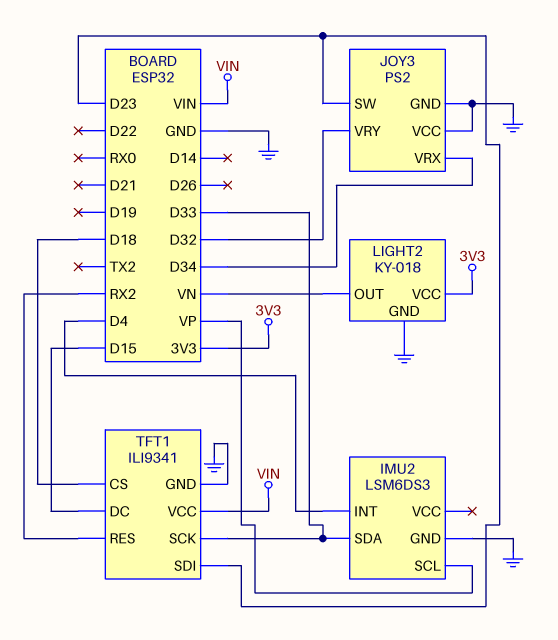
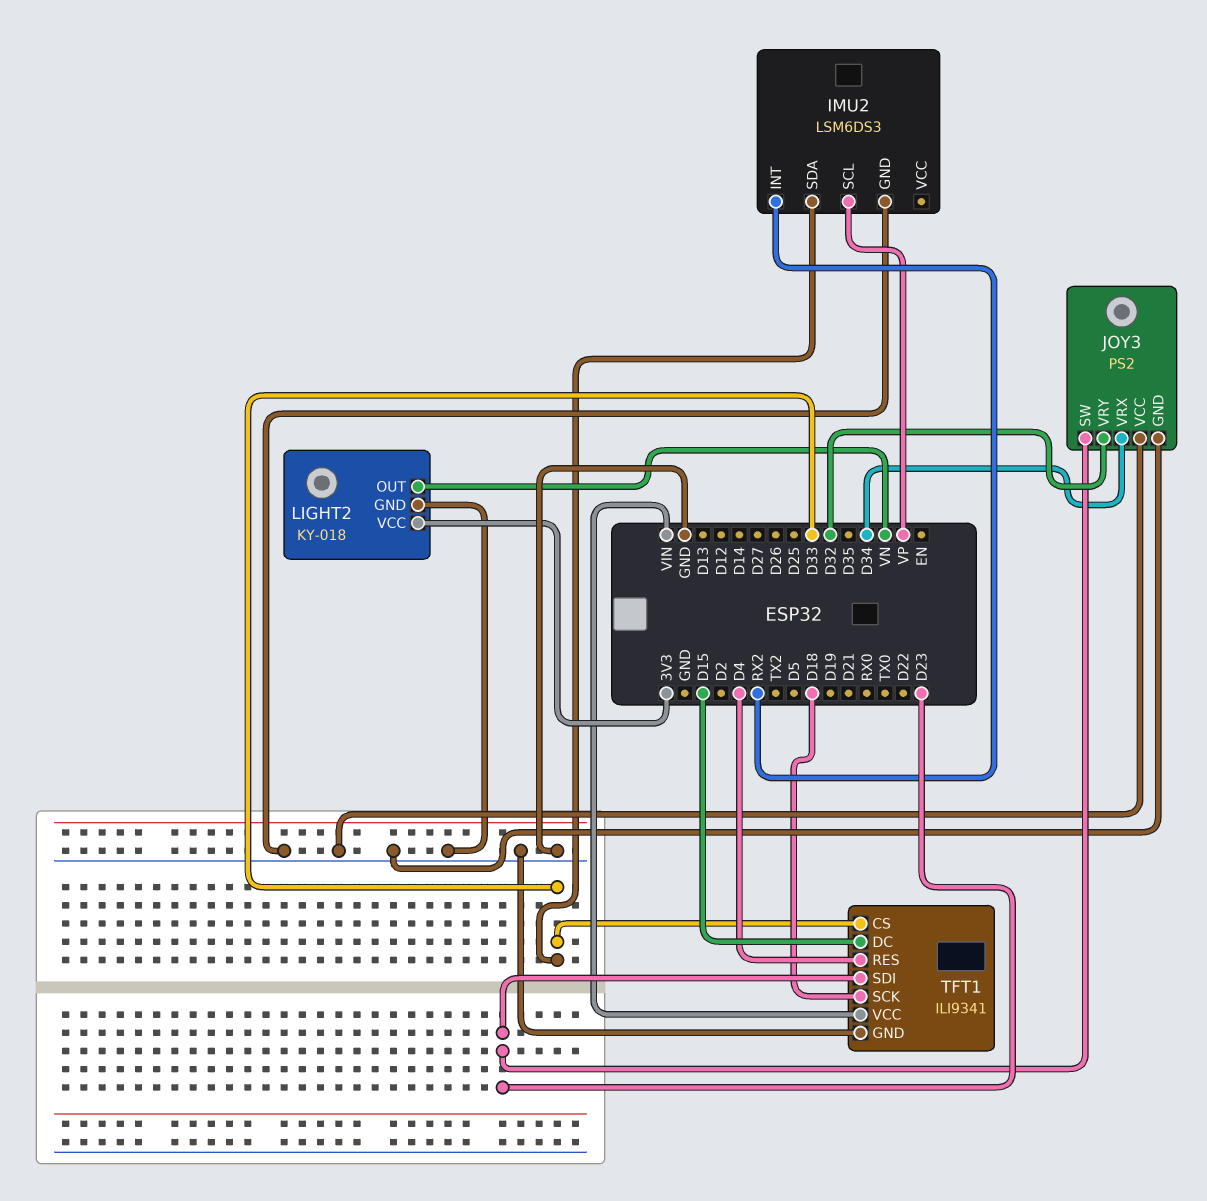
IMU2 pin INT: D4 -> RX2
TFT1 pin CS: D18 -> D33
TFT1 pin RES: RX2 -> D4
TFT1 pin SCK: D33 -> D18

